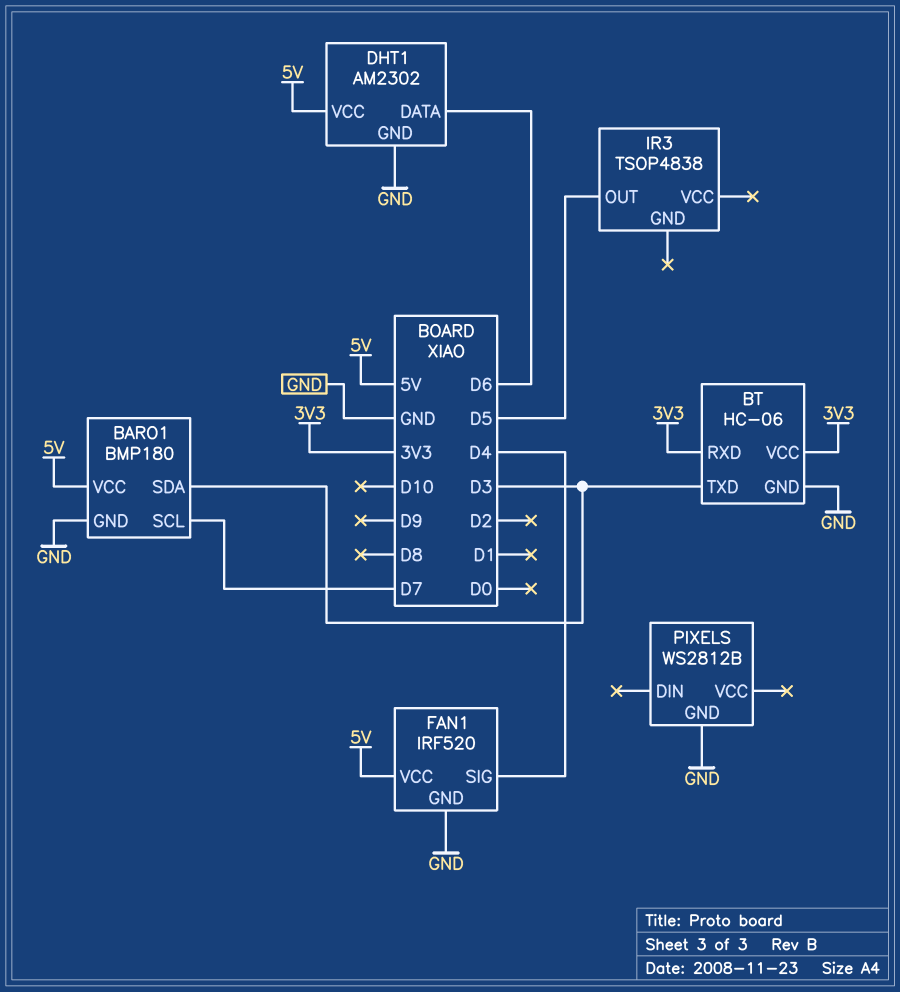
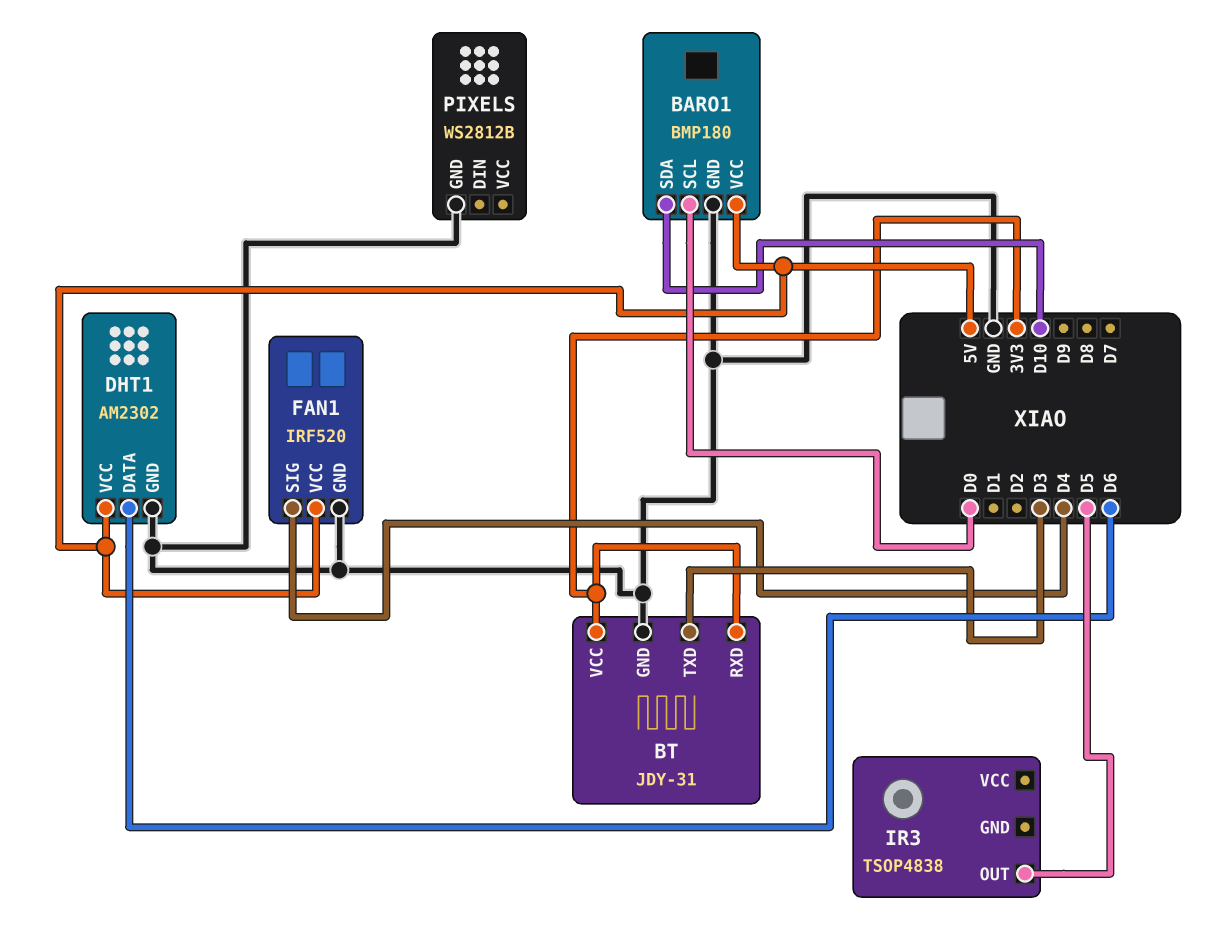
BARO1 pin SCL: D7 -> D0
BARO1 pin SDA: D3 -> D10
BT: HC-06 -> JDY-31

